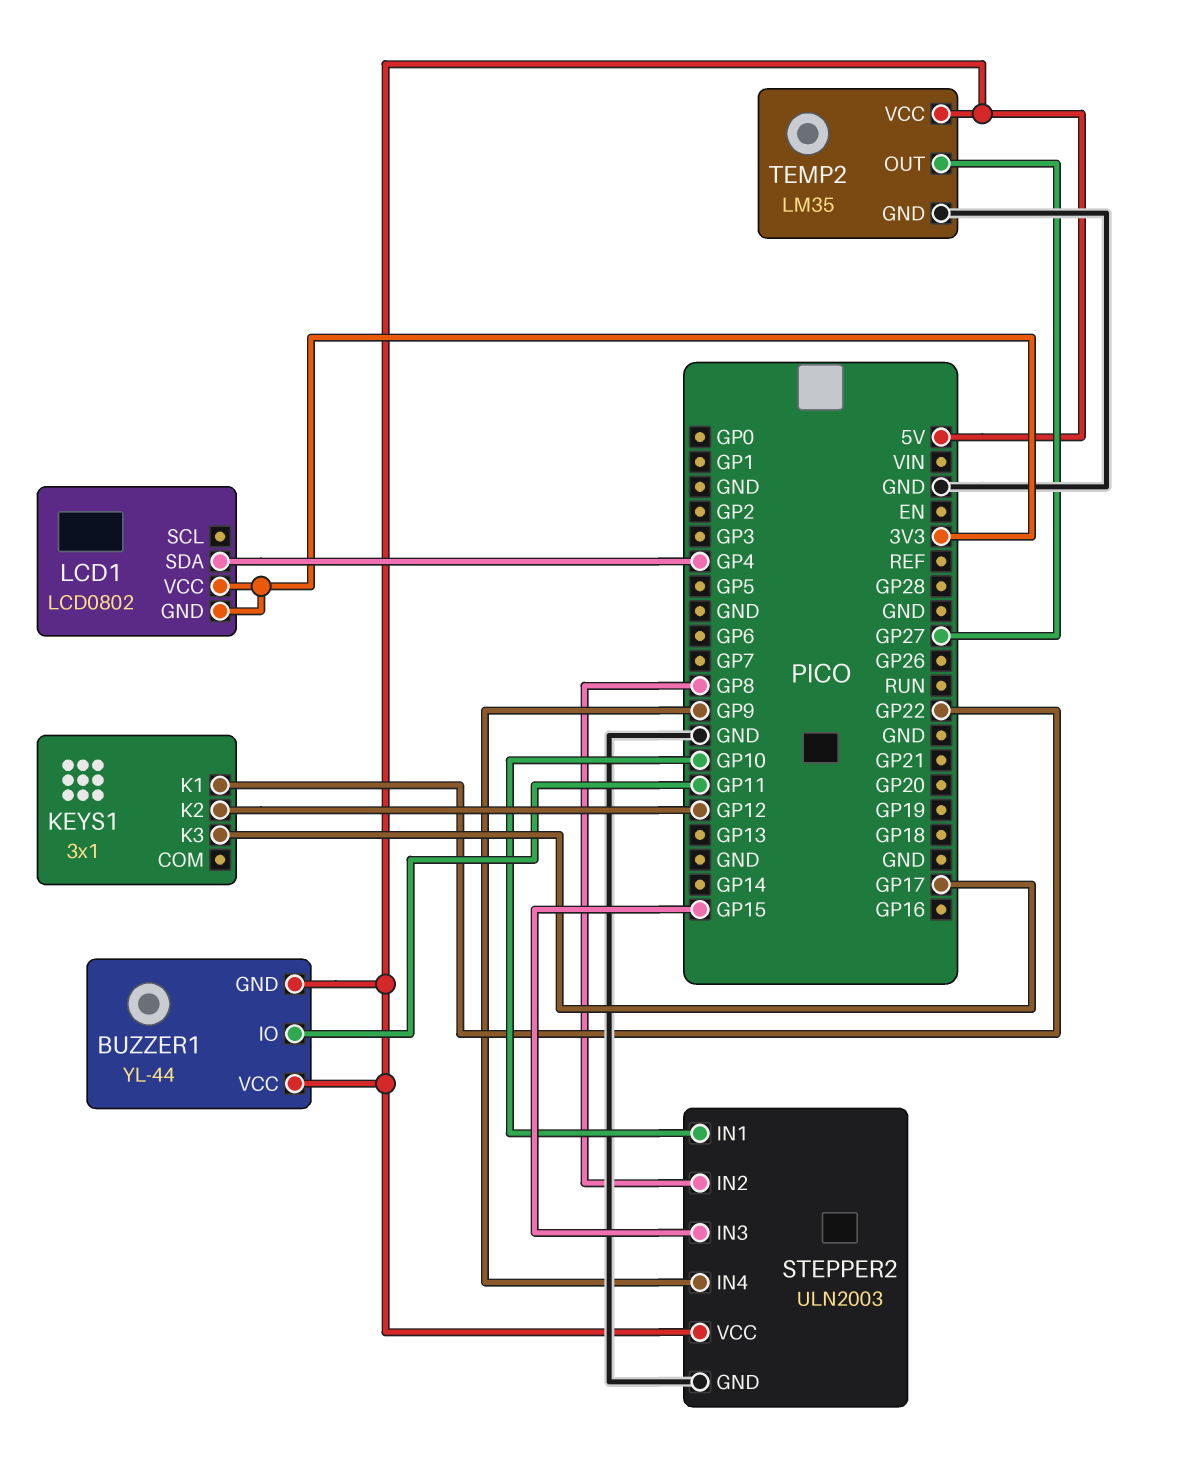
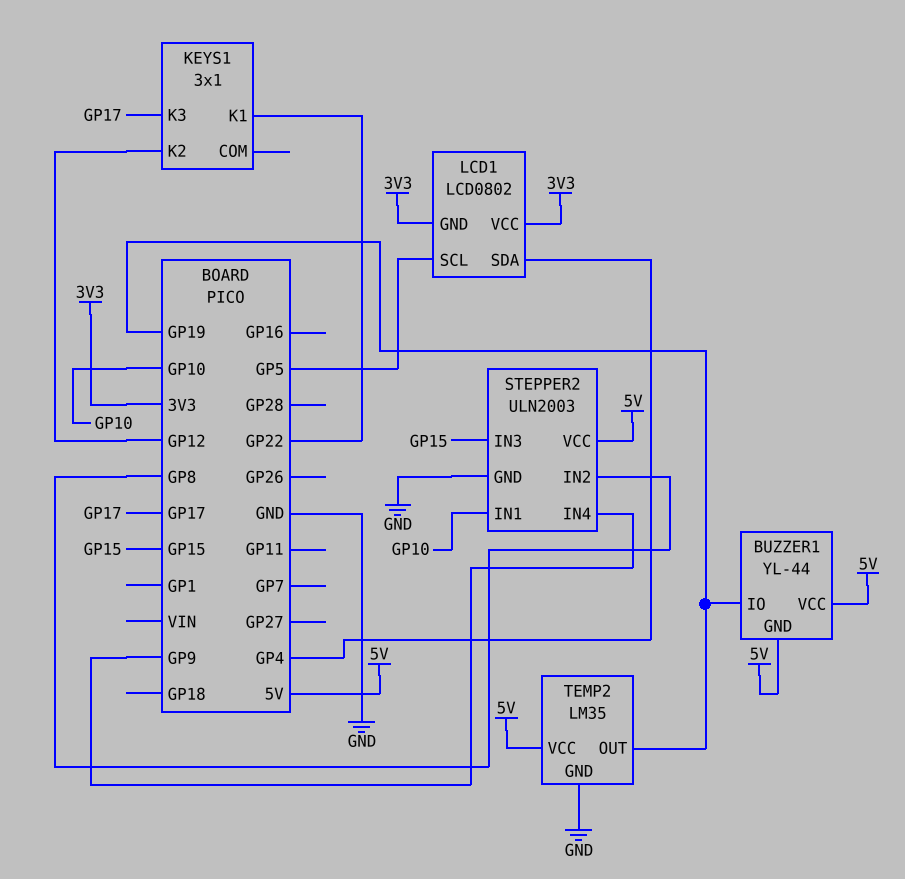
BUZZER1 pin IO: GP11 -> GP19
LCD1 pin SCL: none -> GP5
TEMP2 pin OUT: GP27 -> GP19

